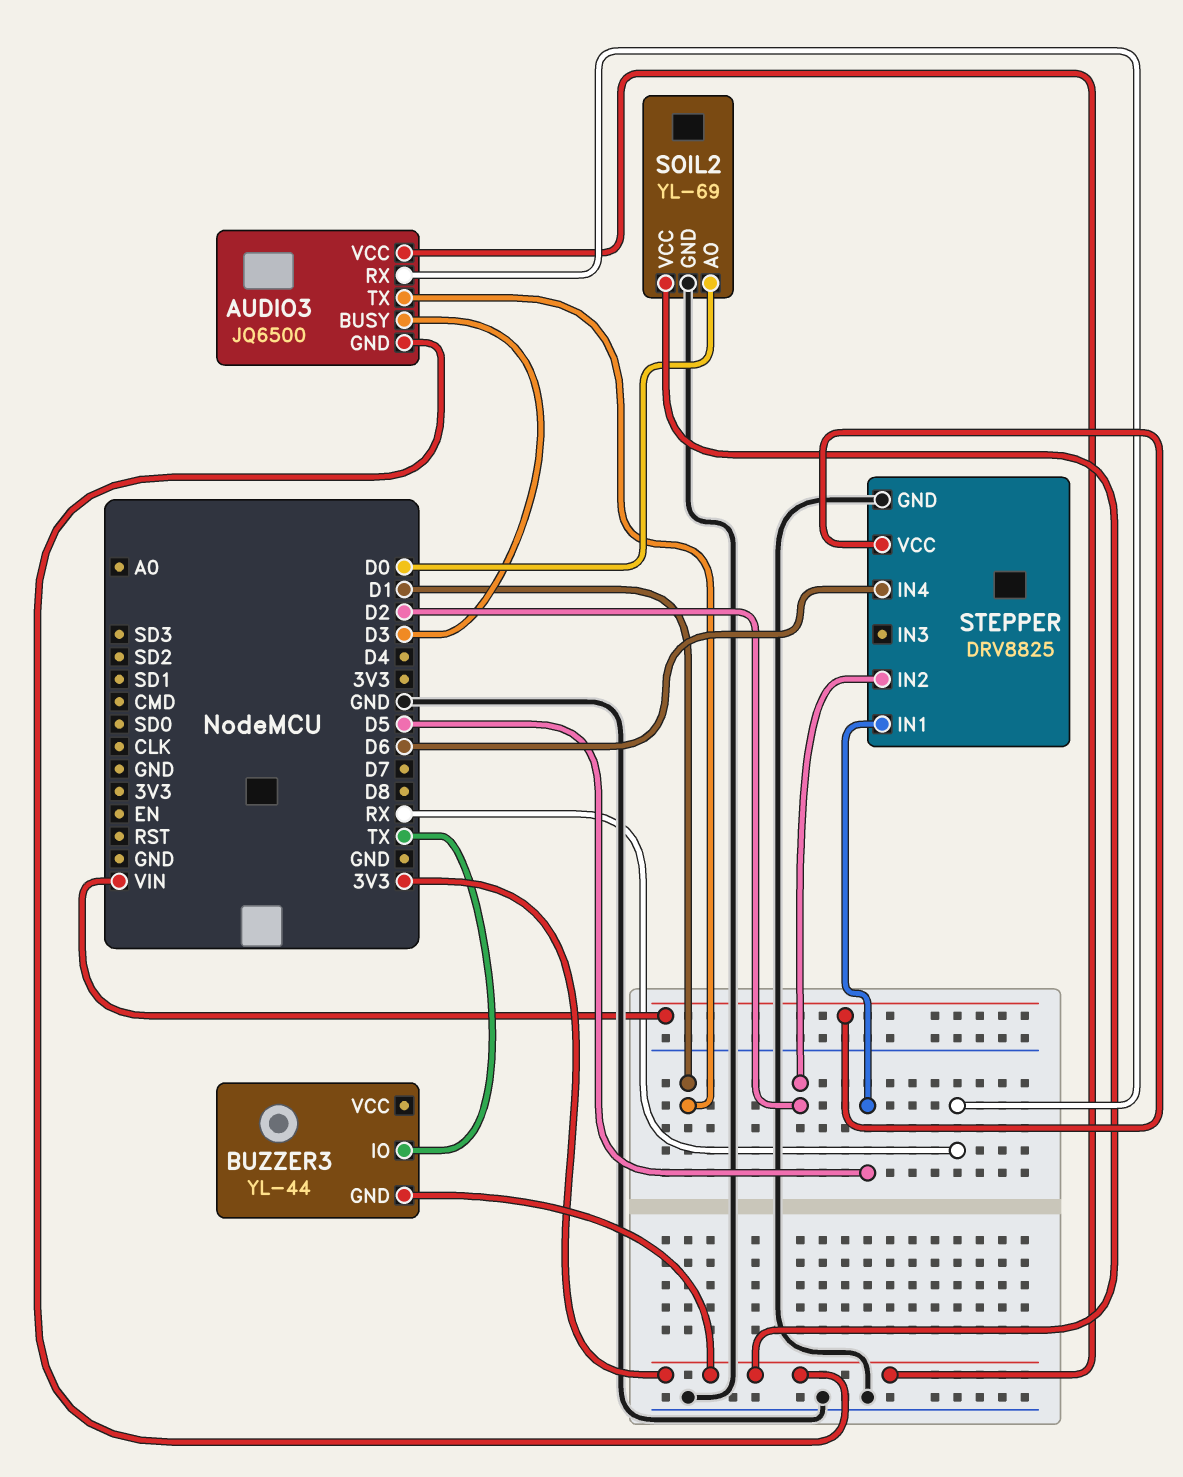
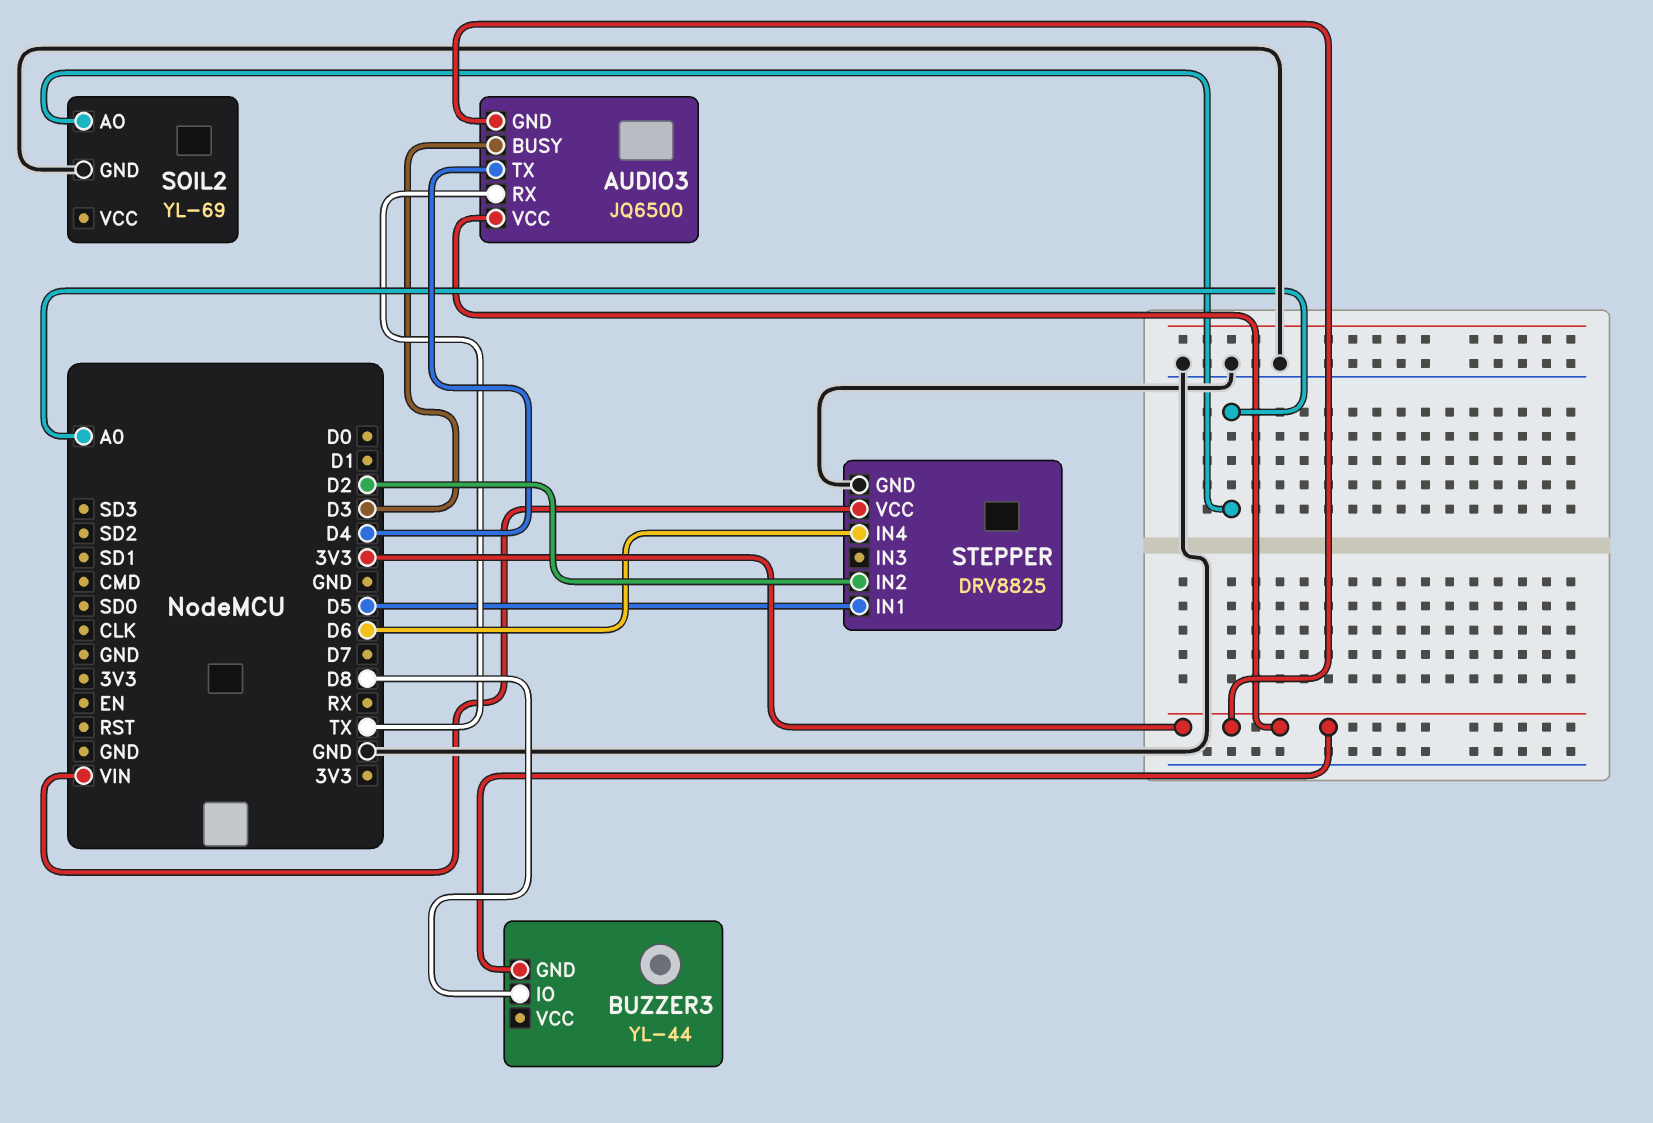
AUDIO3 pin RX: RX -> TX
AUDIO3 pin TX: D1 -> D4
BUZZER3 pin IO: TX -> D8
SOIL2 pin AO: D0 -> A0
SOIL2 pin VCC: 3V3 -> none

